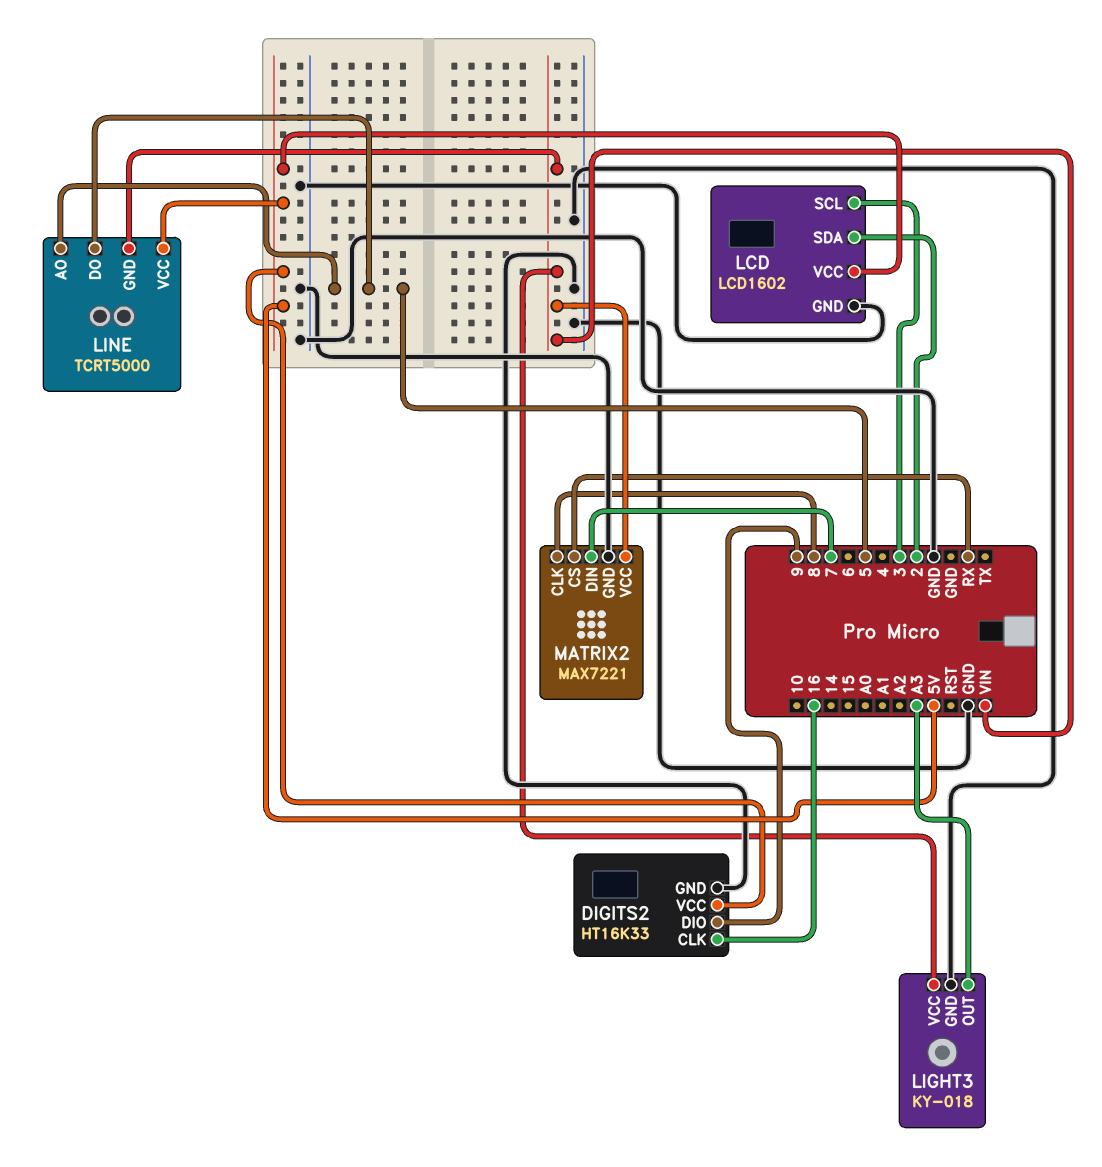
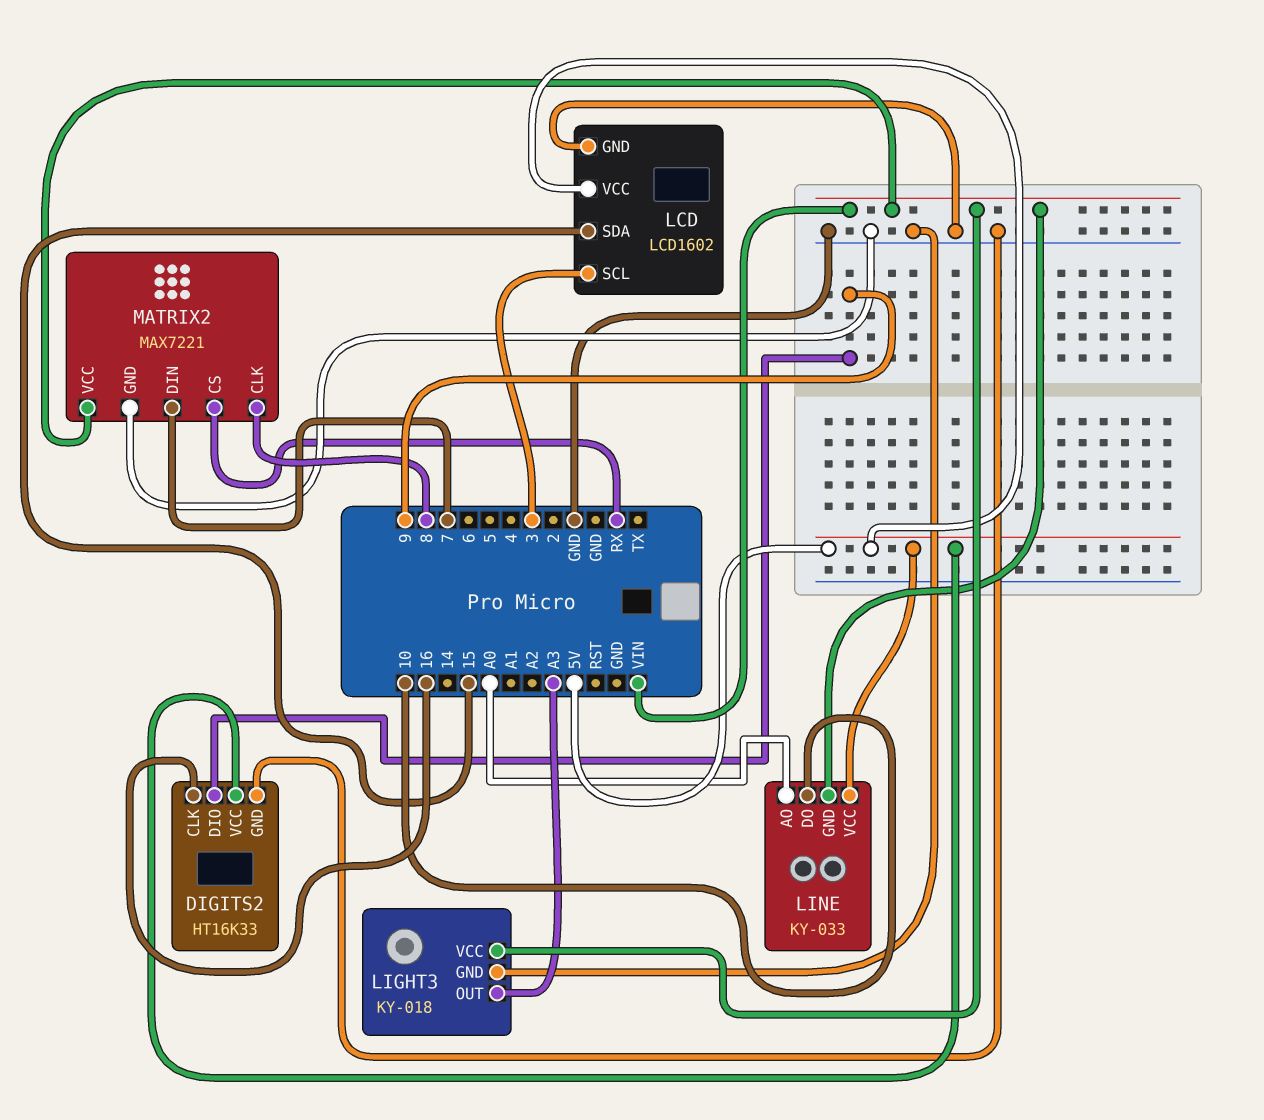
LCD pin SDA: 2 -> 15
LINE: TCRT5000 -> KY-033
LINE pin AO: 5 -> A0
LINE pin DO: 5 -> 10

